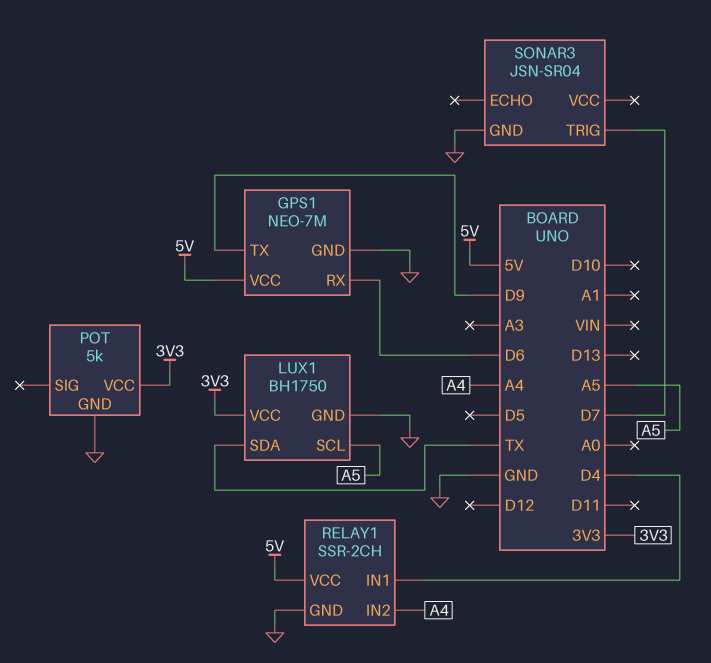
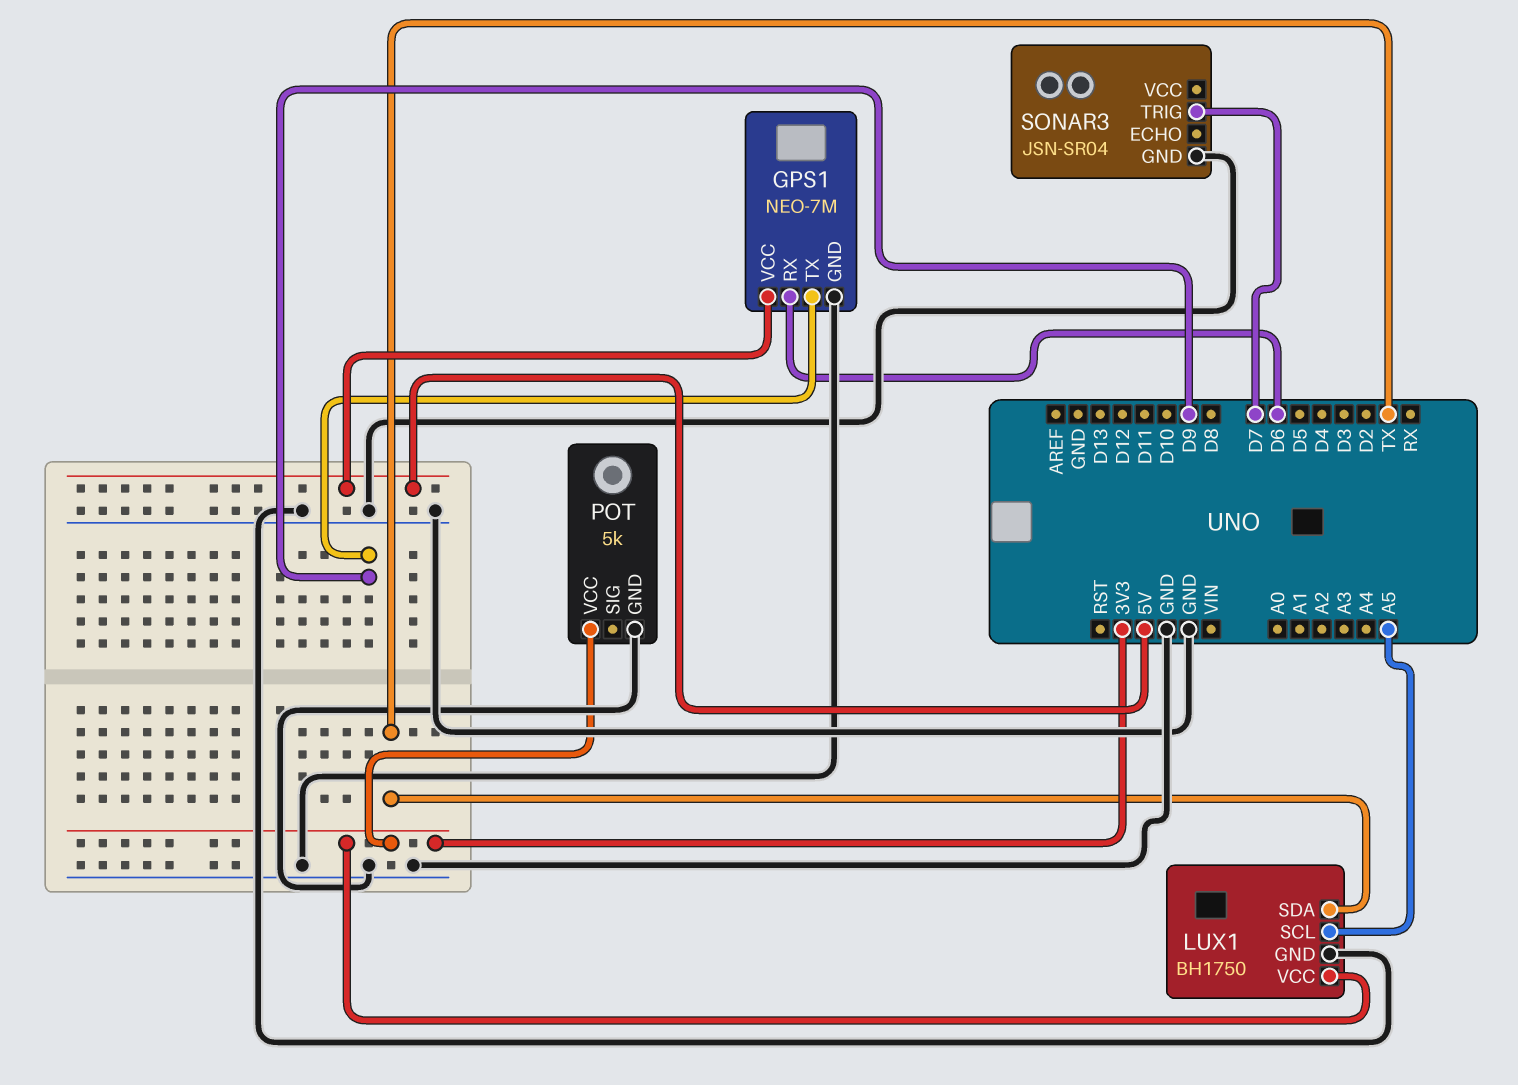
RELAY1: SSR-2CH -> none
RELAY1 pin GND: GND -> none
RELAY1 pin IN1: D4 -> none
RELAY1 pin IN2: A4 -> none
RELAY1 pin VCC: 5V -> none

